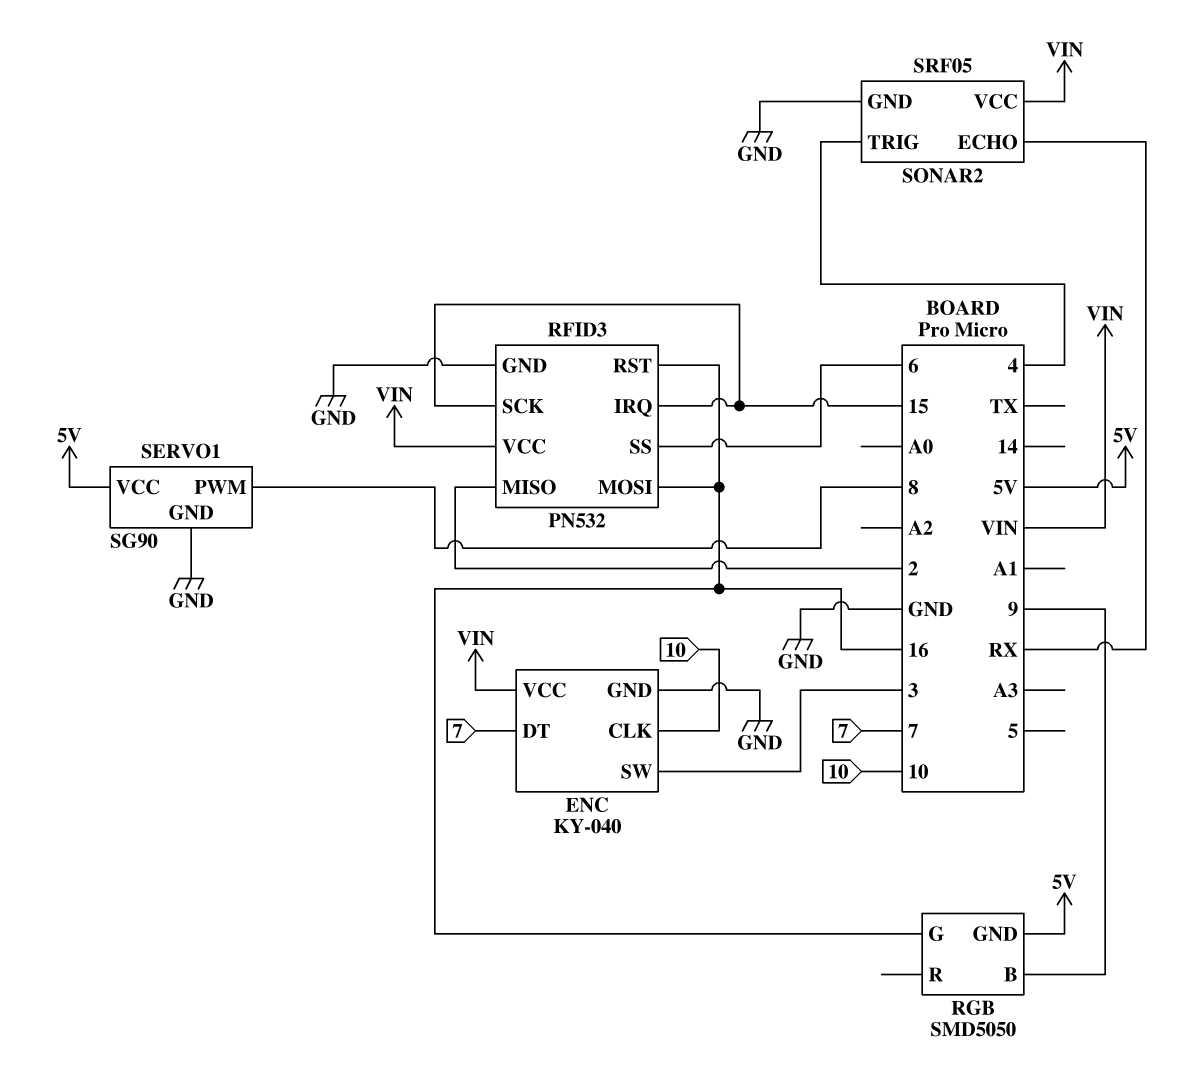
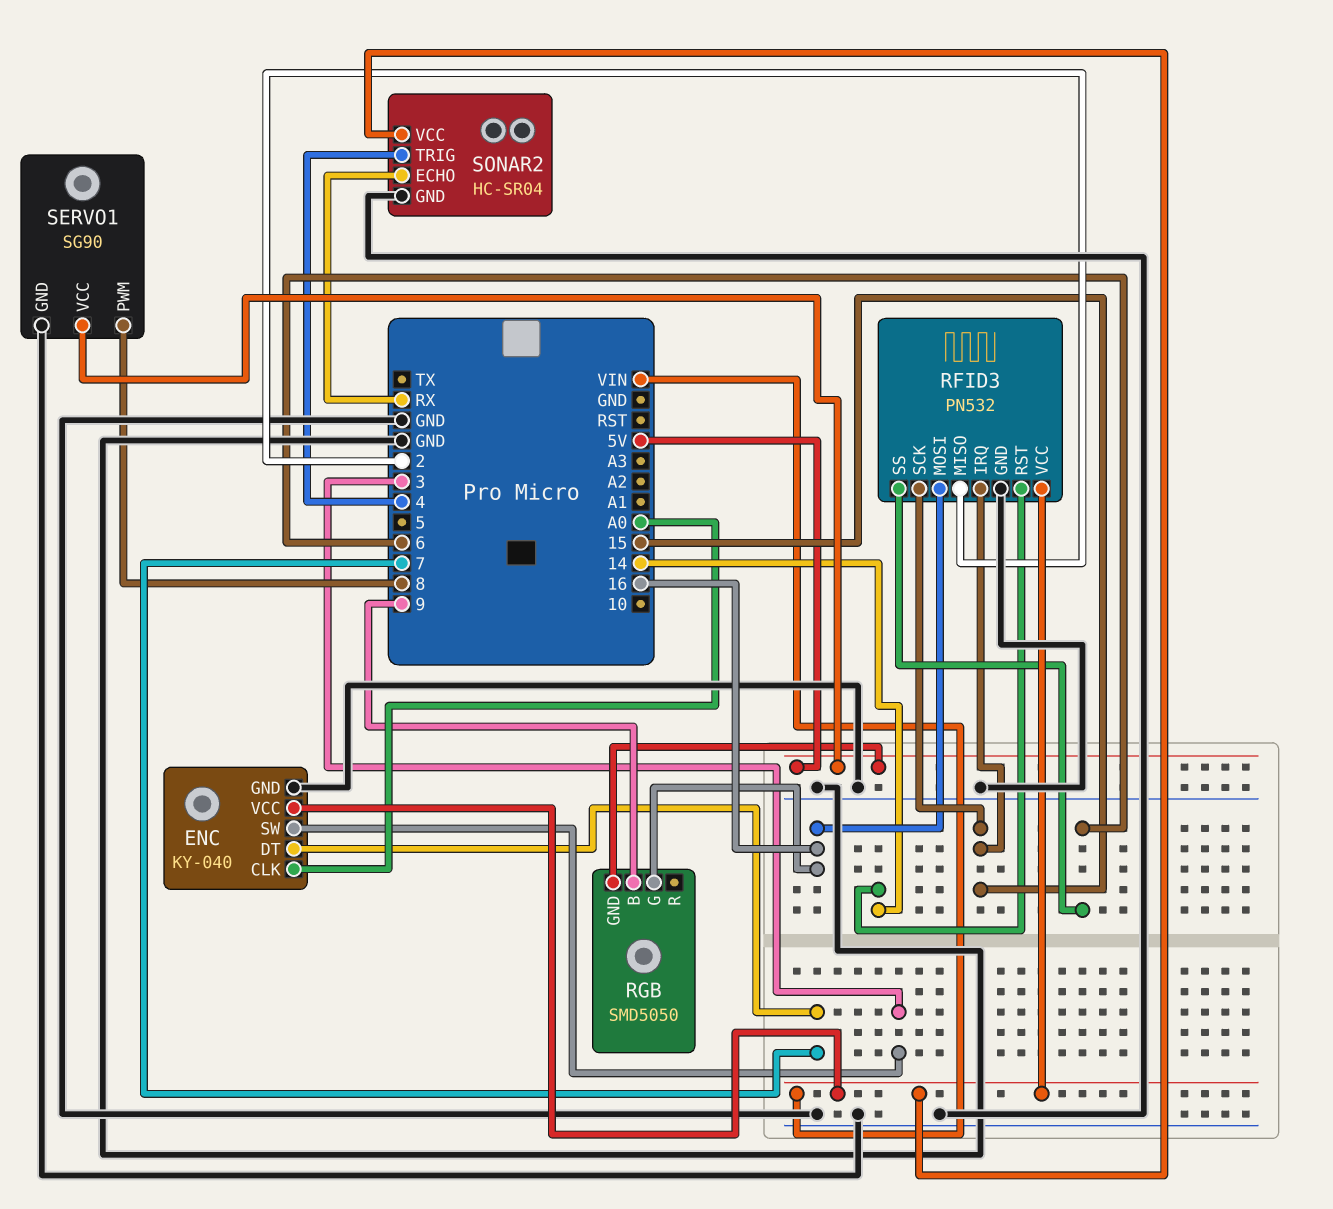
ENC pin CLK: 10 -> A0
RFID3 pin RST: 16 -> 14
SONAR2: SRF05 -> HC-SR04

